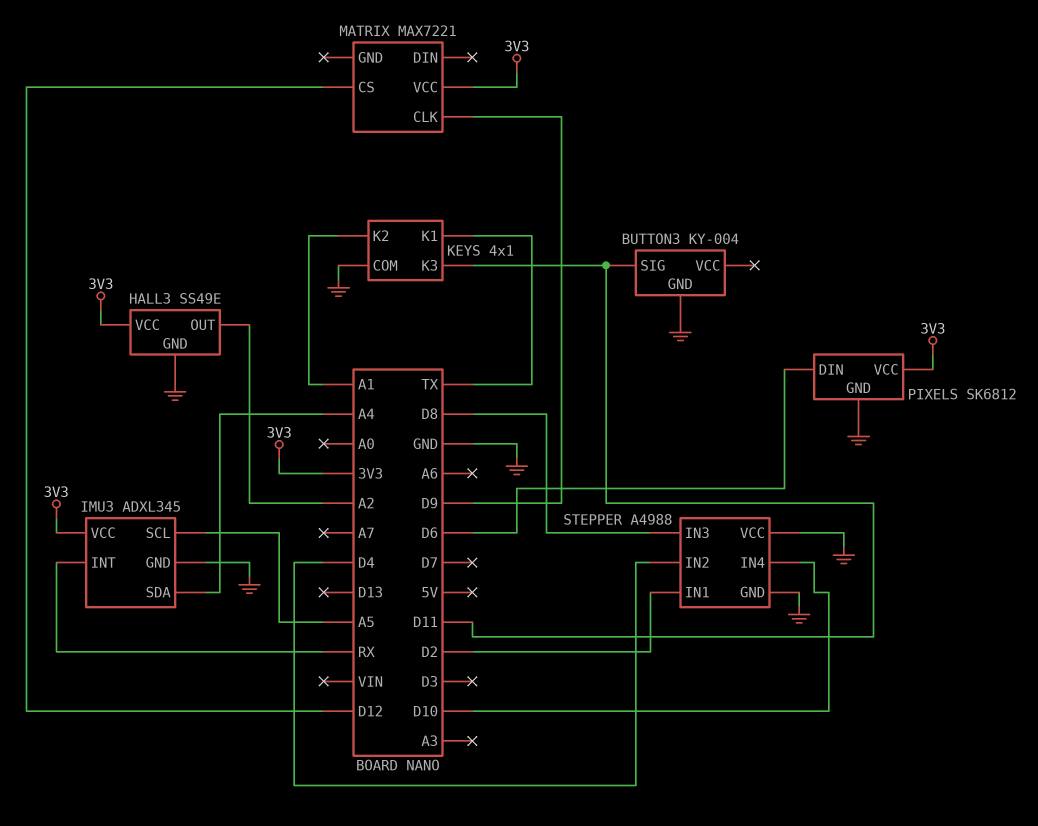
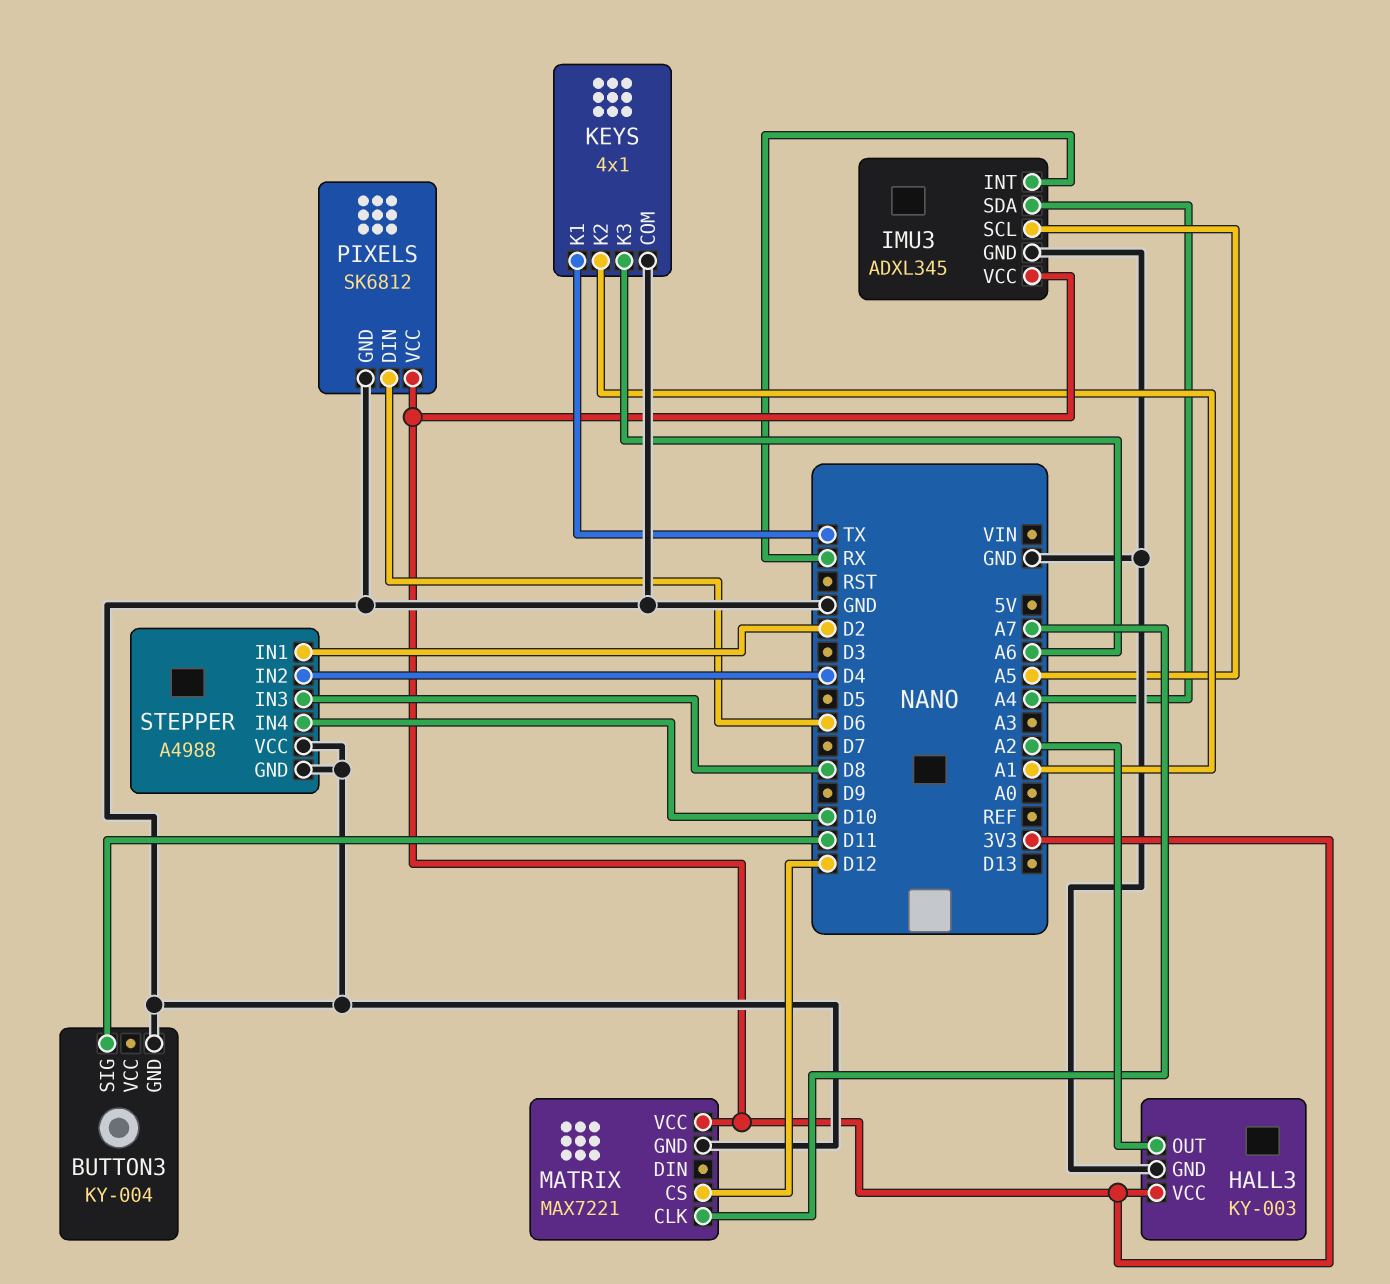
HALL3: SS49E -> KY-003
KEYS pin K3: D11 -> A6
MATRIX pin CLK: D9 -> A7
MATRIX pin GND: none -> GND

